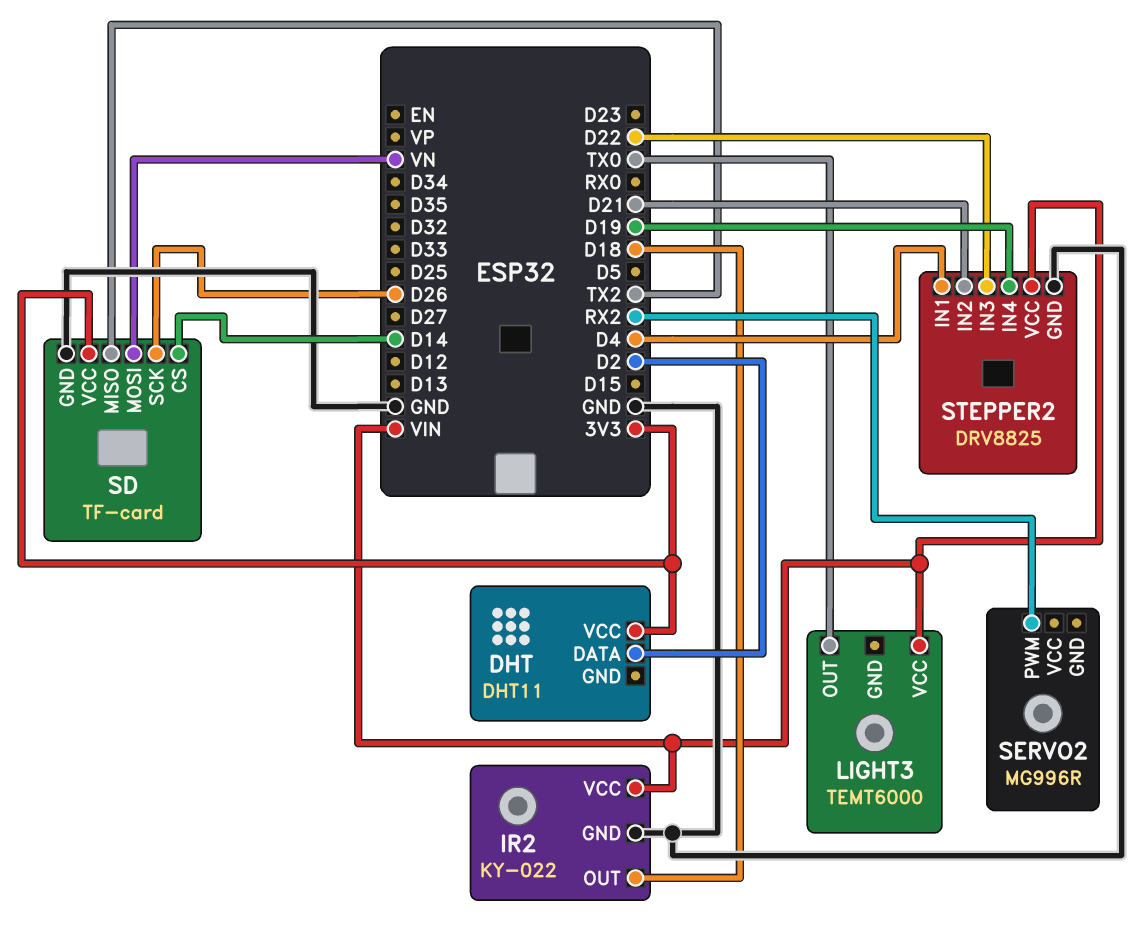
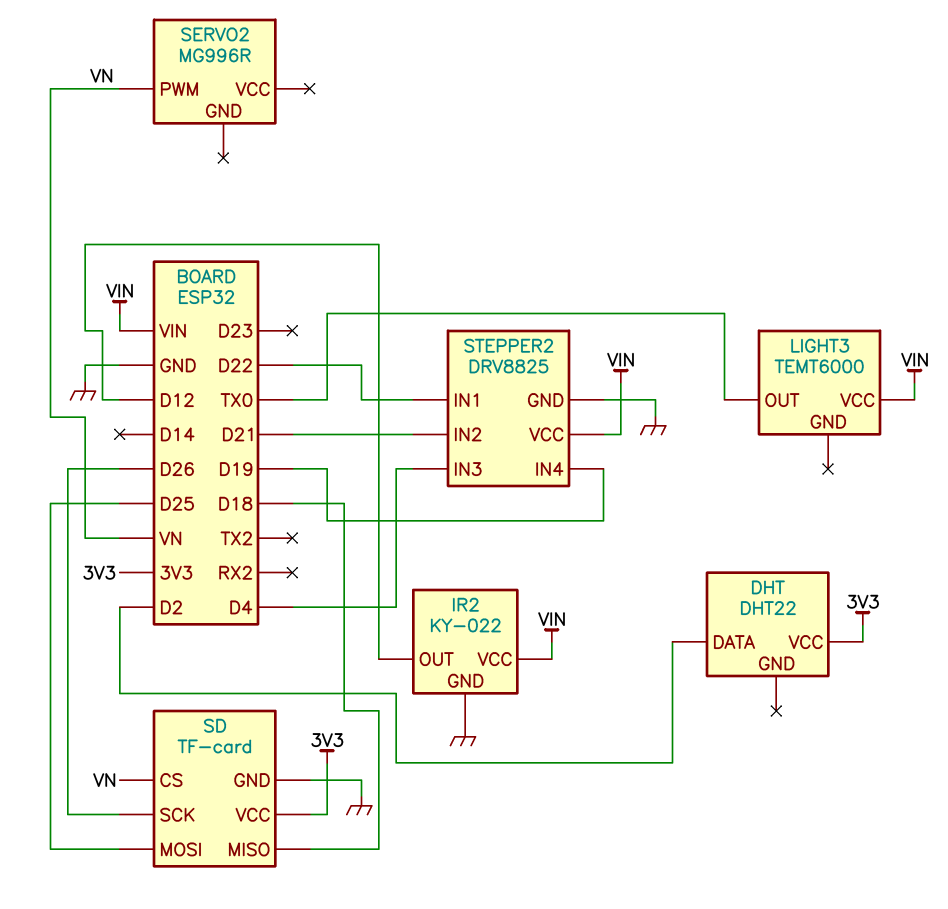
DHT: DHT11 -> DHT22
IR2 pin OUT: D18 -> D12
SD pin CS: D14 -> VN
SD pin MISO: TX2 -> D18
SD pin MOSI: VN -> D25
SERVO2 pin PWM: RX2 -> VN
STEPPER2 pin IN1: D4 -> D22
STEPPER2 pin IN3: D22 -> D4

